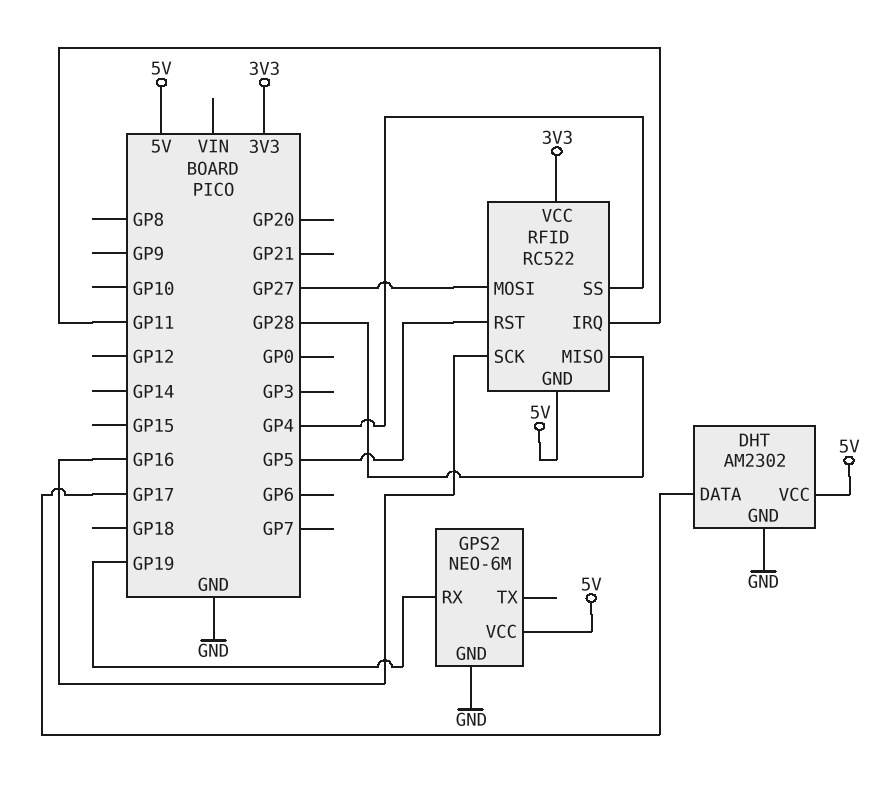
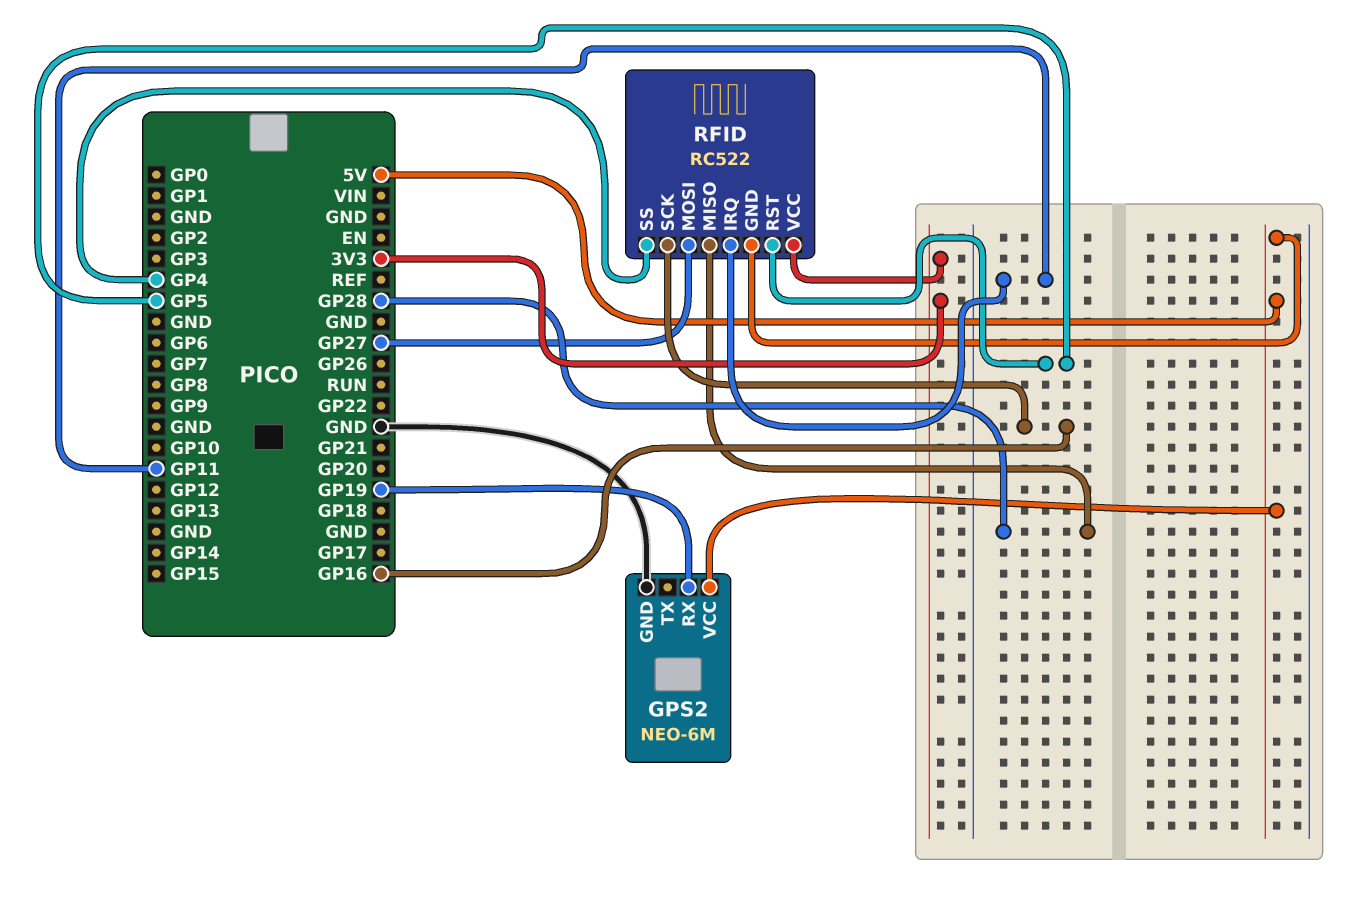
DHT: AM2302 -> none
DHT pin DATA: GP17 -> none
DHT pin GND: GND -> none
DHT pin VCC: 5V -> none

